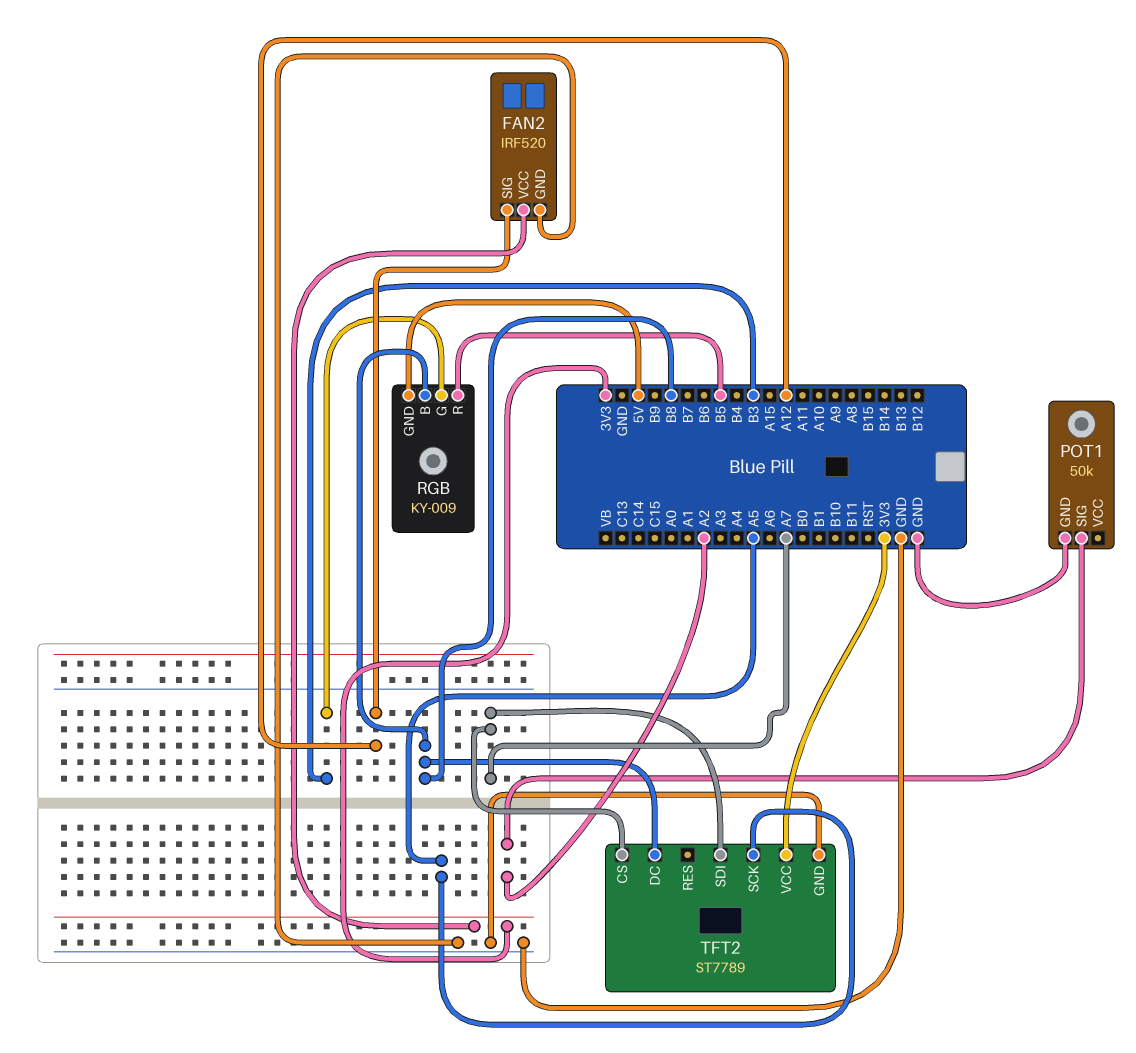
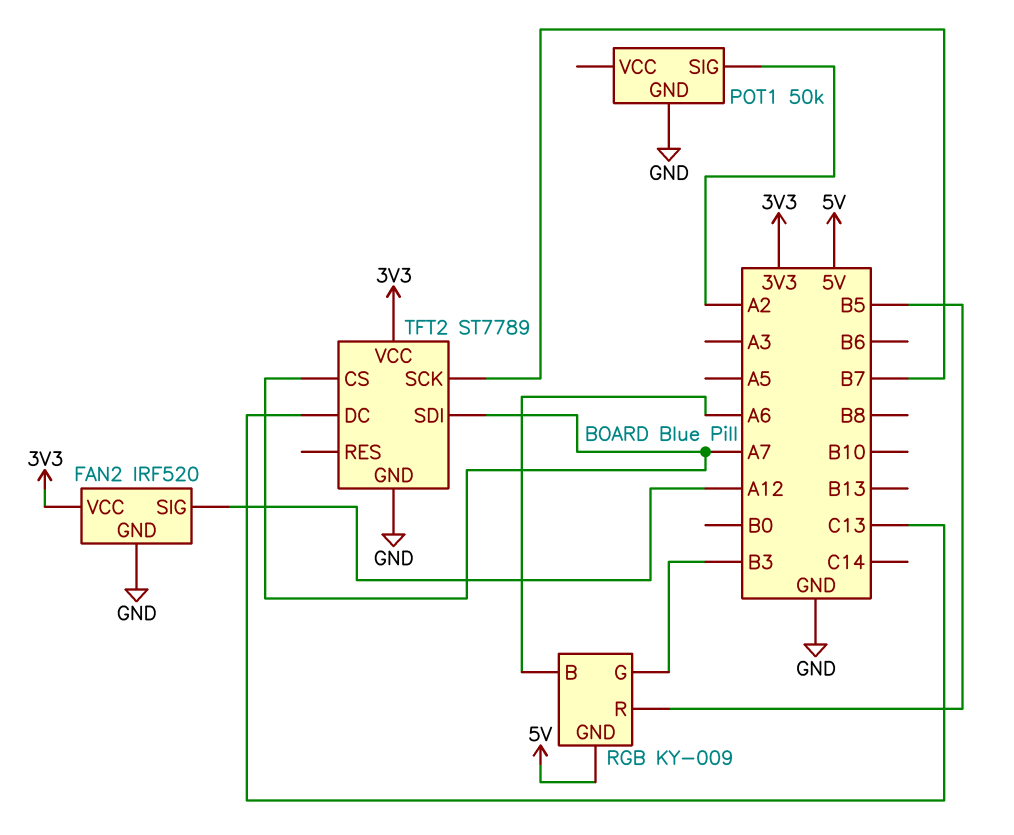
RGB pin B: B8 -> A6
TFT2 pin DC: B8 -> C13
TFT2 pin SCK: A5 -> B7

